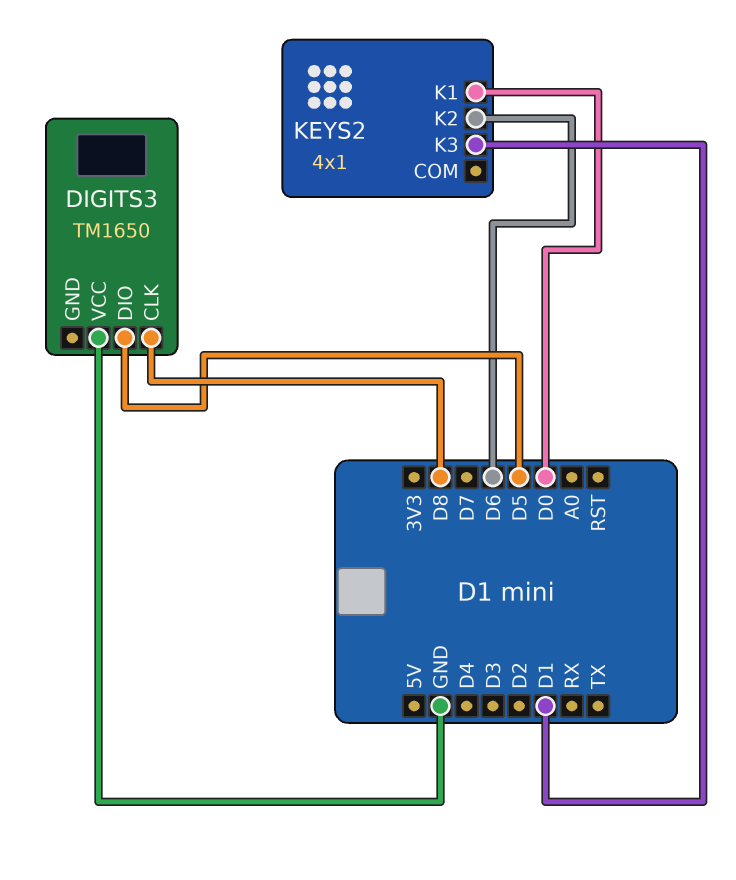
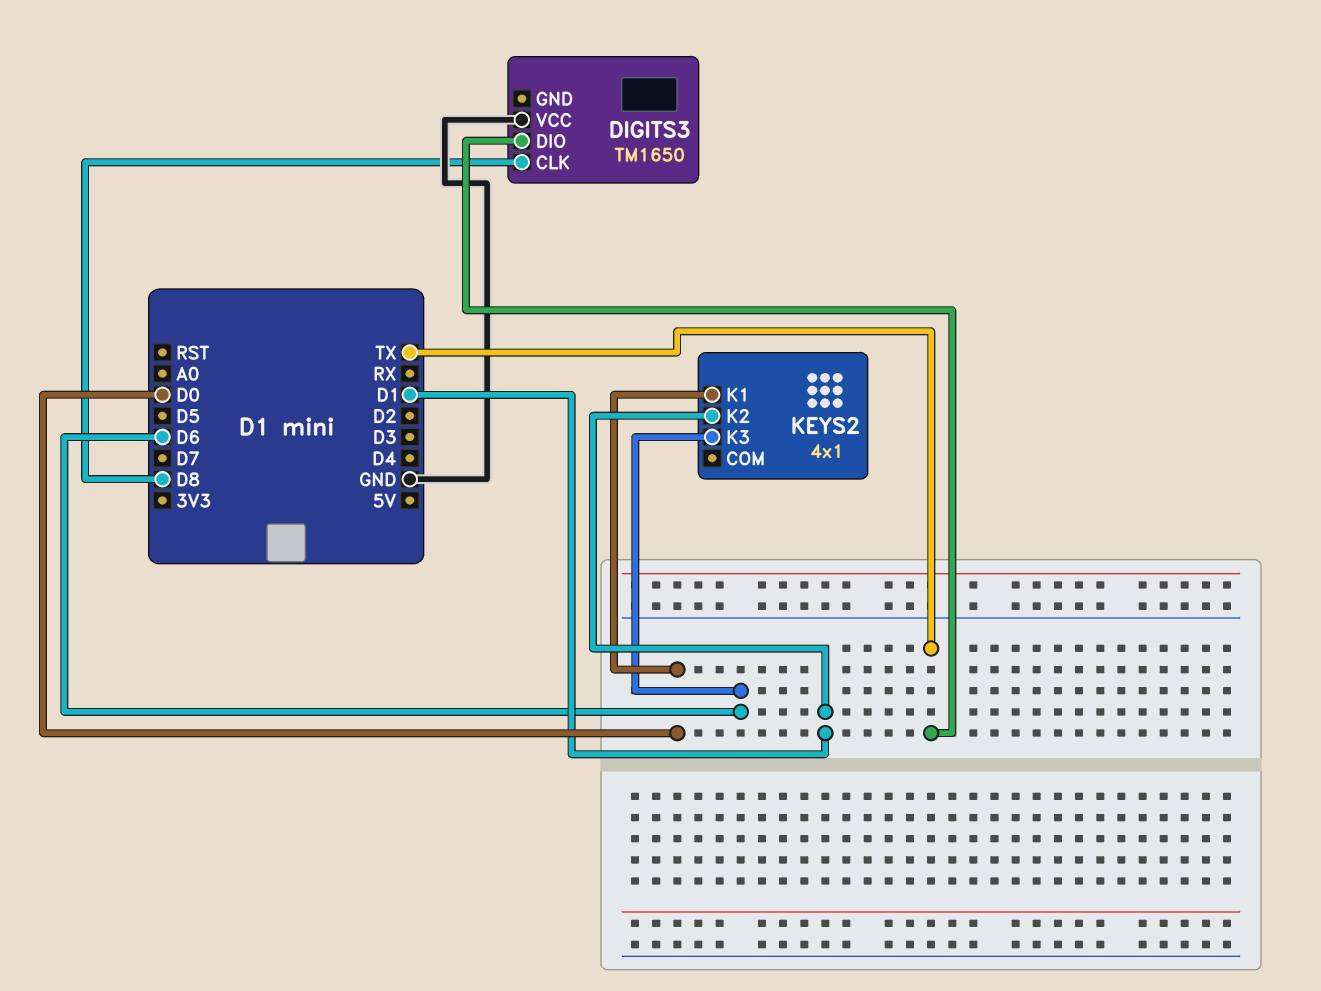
DIGITS3 pin DIO: D5 -> TX
KEYS2 pin K2: D6 -> D1
KEYS2 pin K3: D1 -> D6

